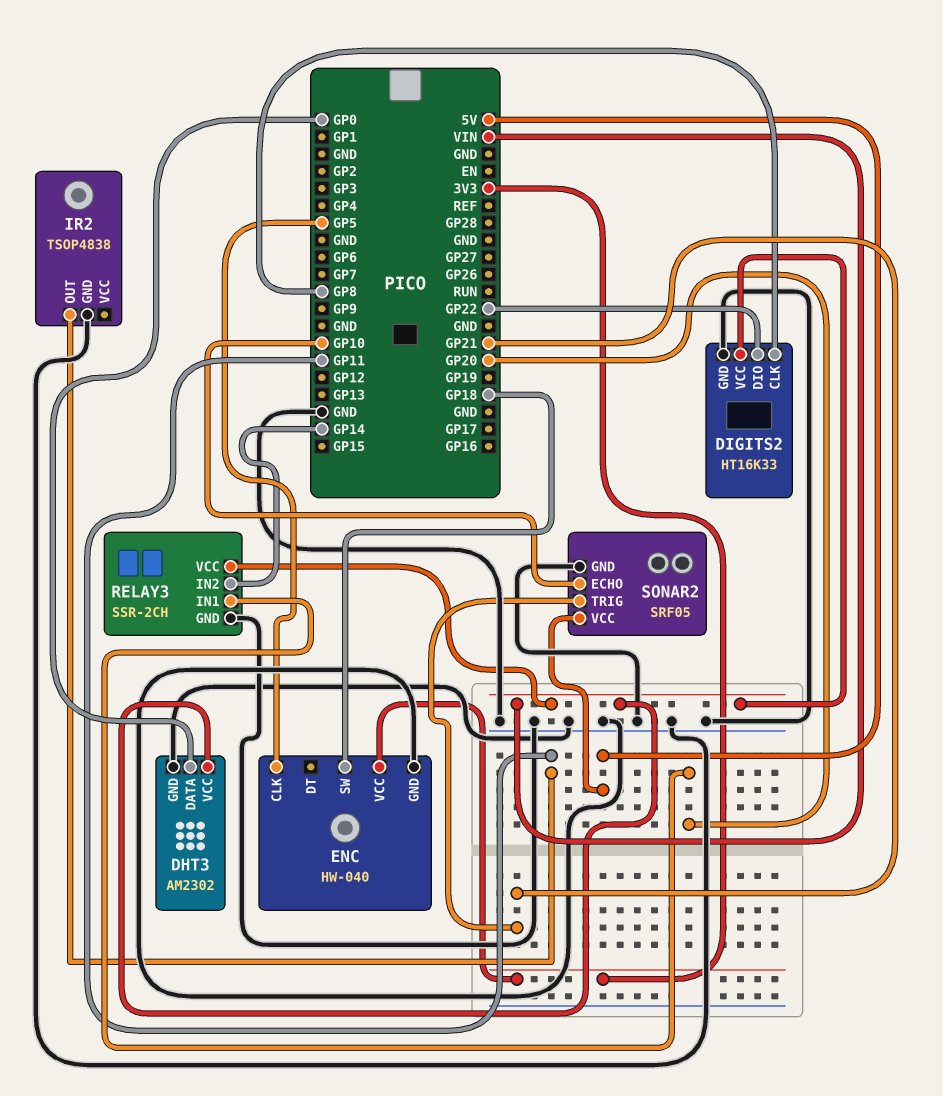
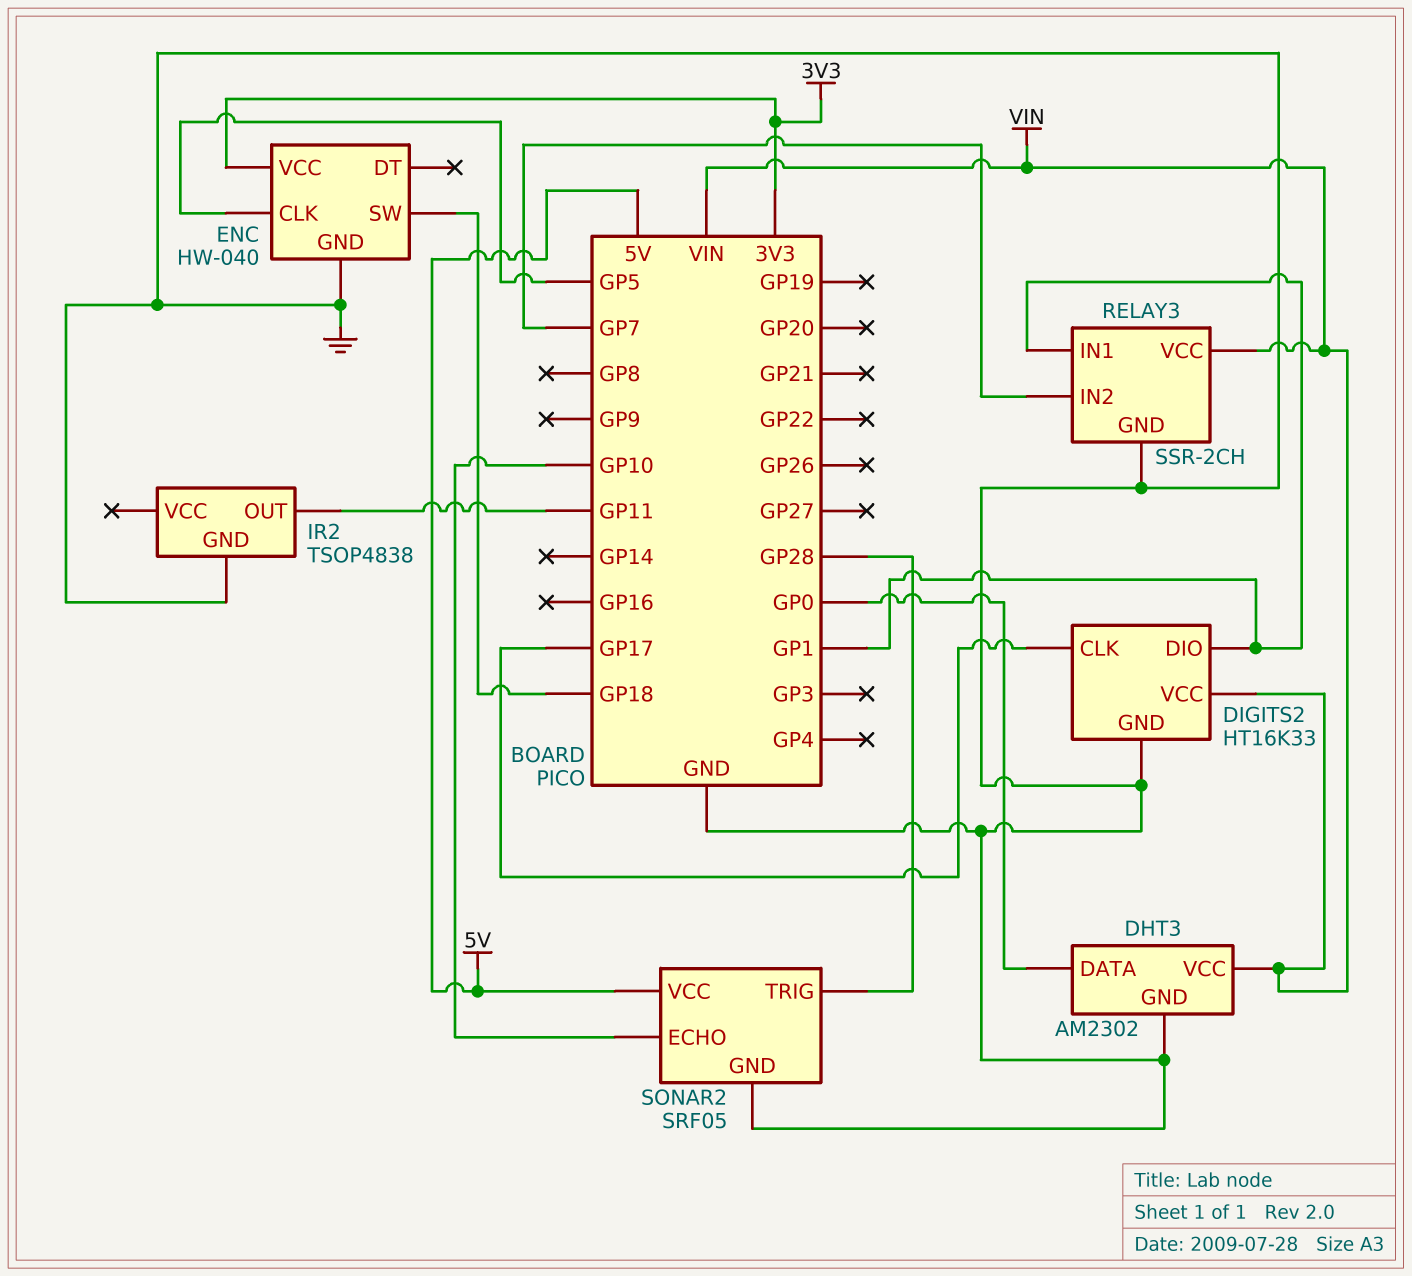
DIGITS2 pin CLK: GP8 -> GP17
DIGITS2 pin DIO: GP22 -> GP1
RELAY3 pin IN1: GP20 -> GP1
RELAY3 pin IN2: GP14 -> GP7
SONAR2 pin TRIG: GP21 -> GP28

